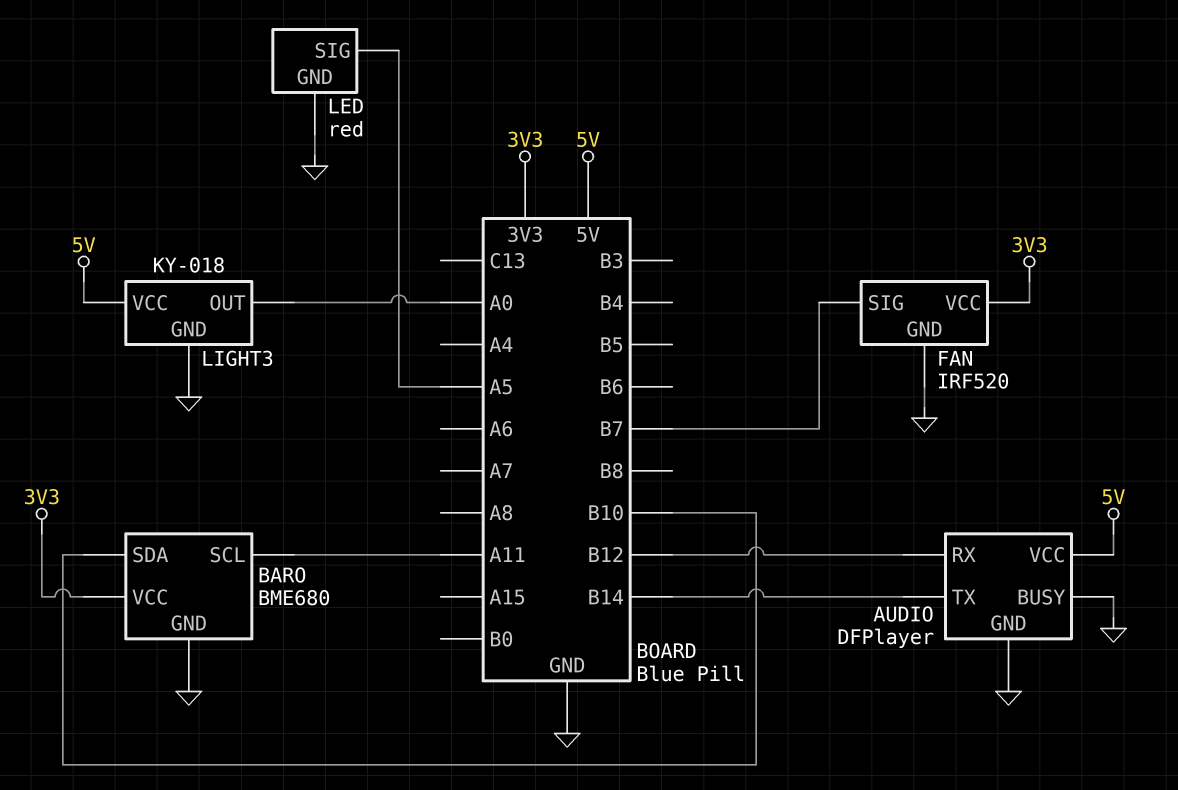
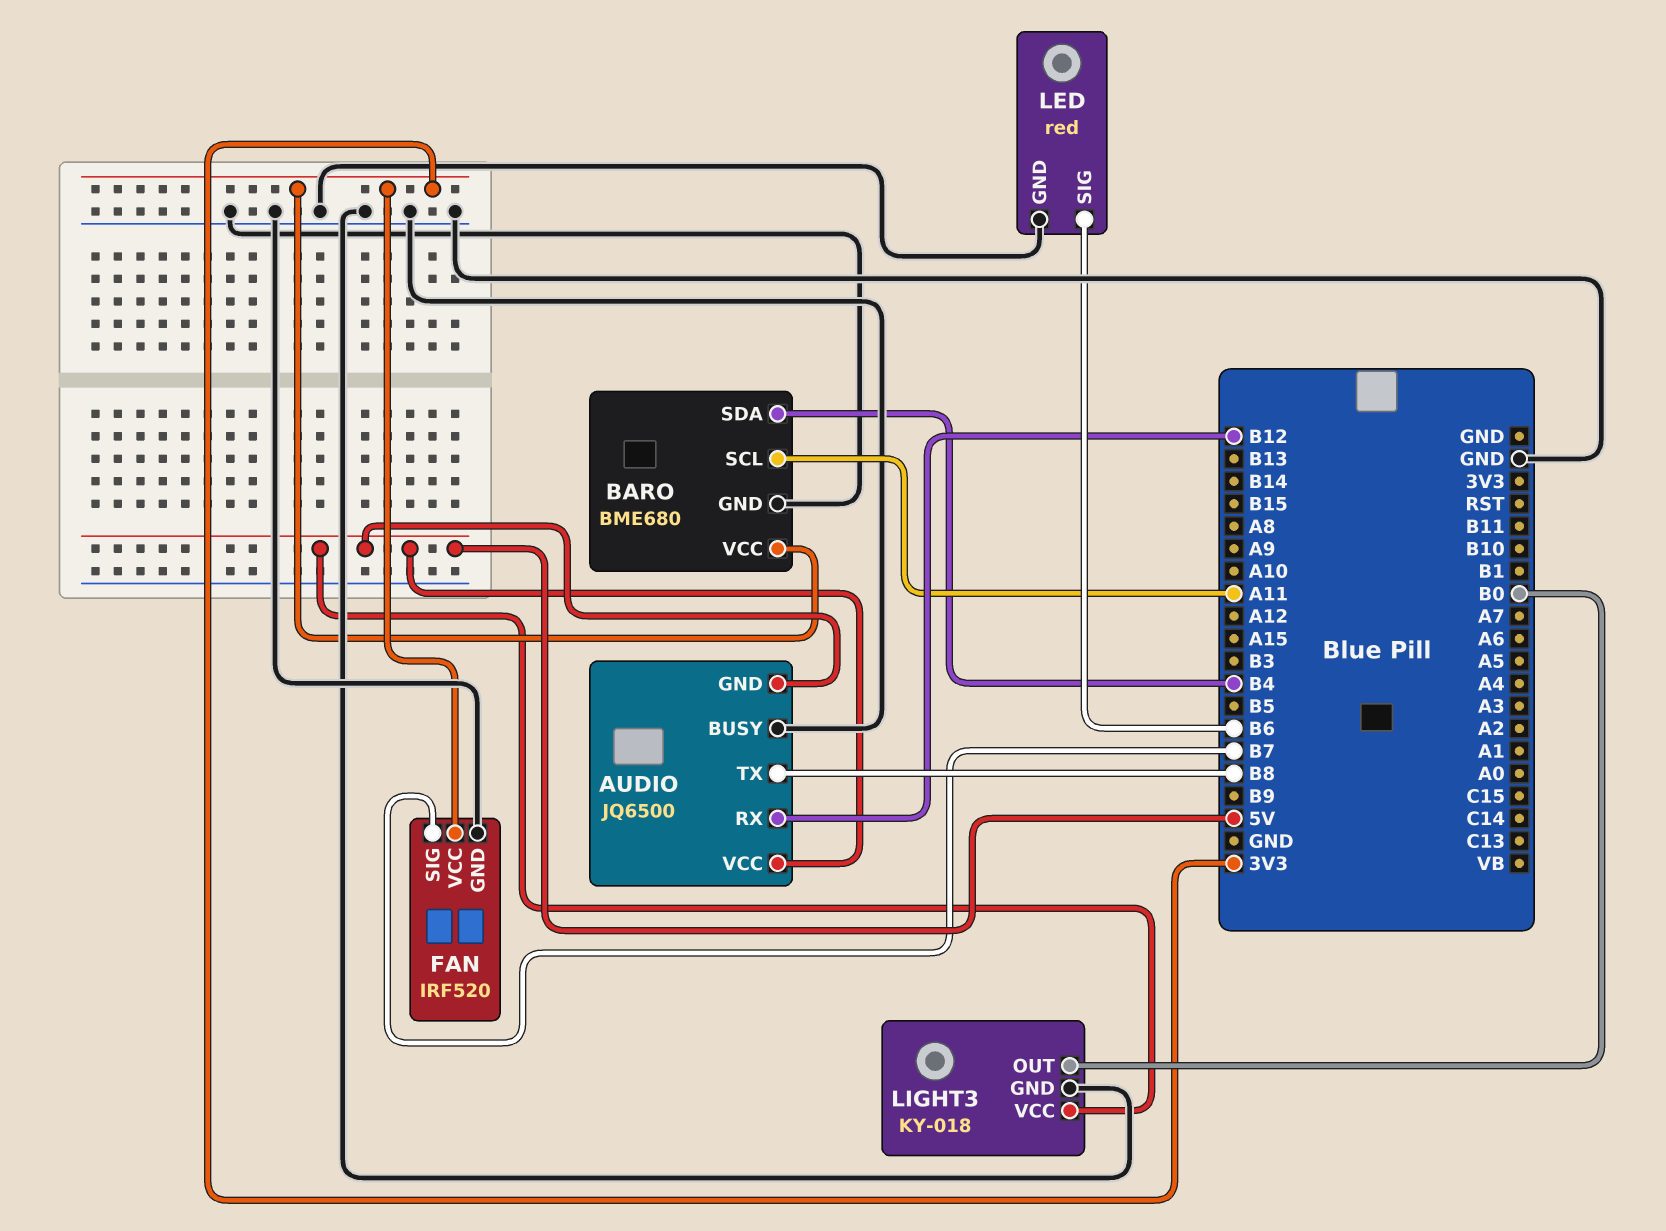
AUDIO: DFPlayer -> JQ6500
AUDIO pin GND: GND -> 5V
AUDIO pin TX: B14 -> B8
BARO pin SDA: B10 -> B4
LED pin SIG: A5 -> B6
LIGHT3 pin OUT: A0 -> B0

